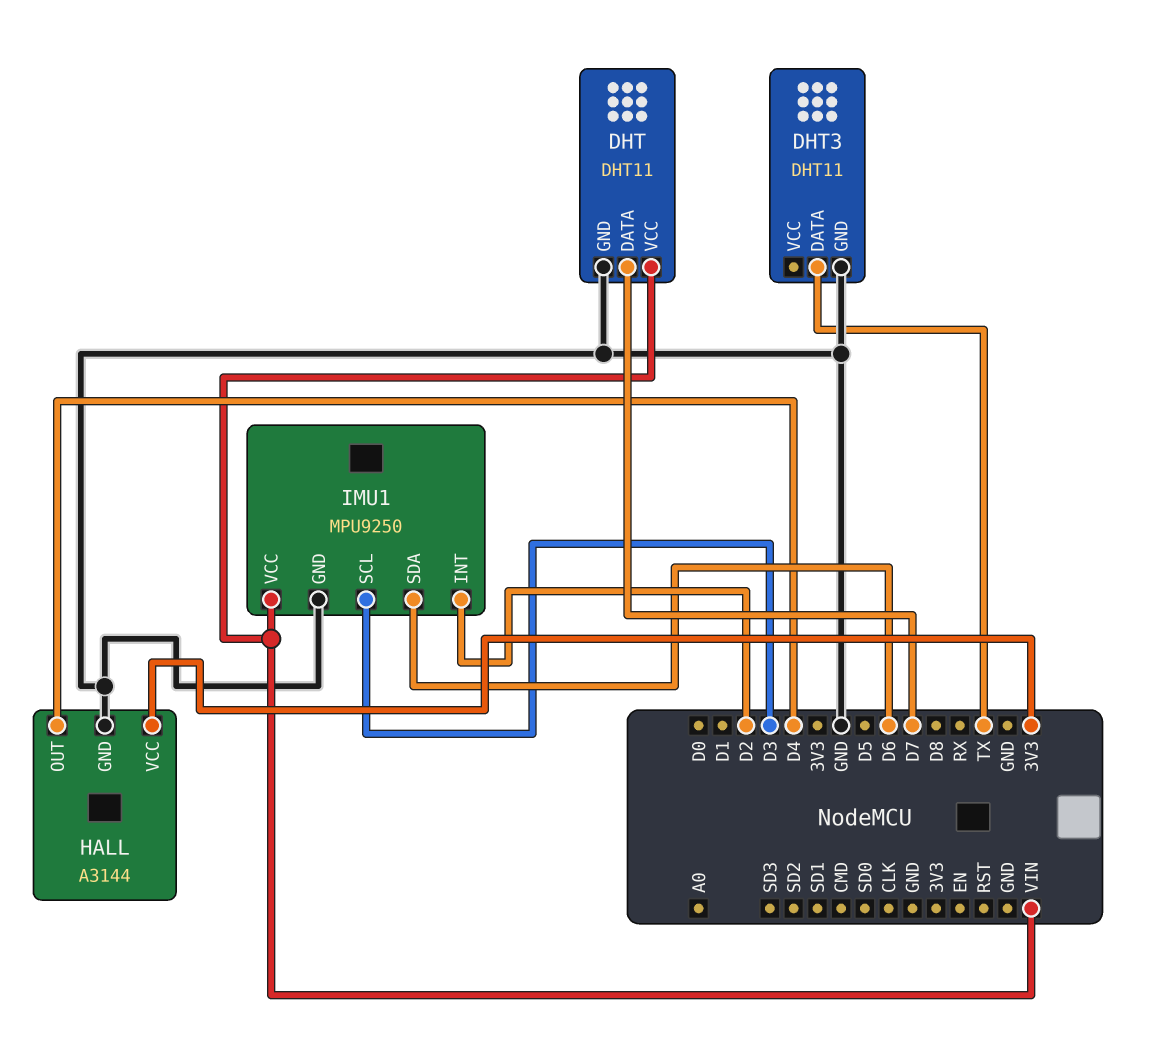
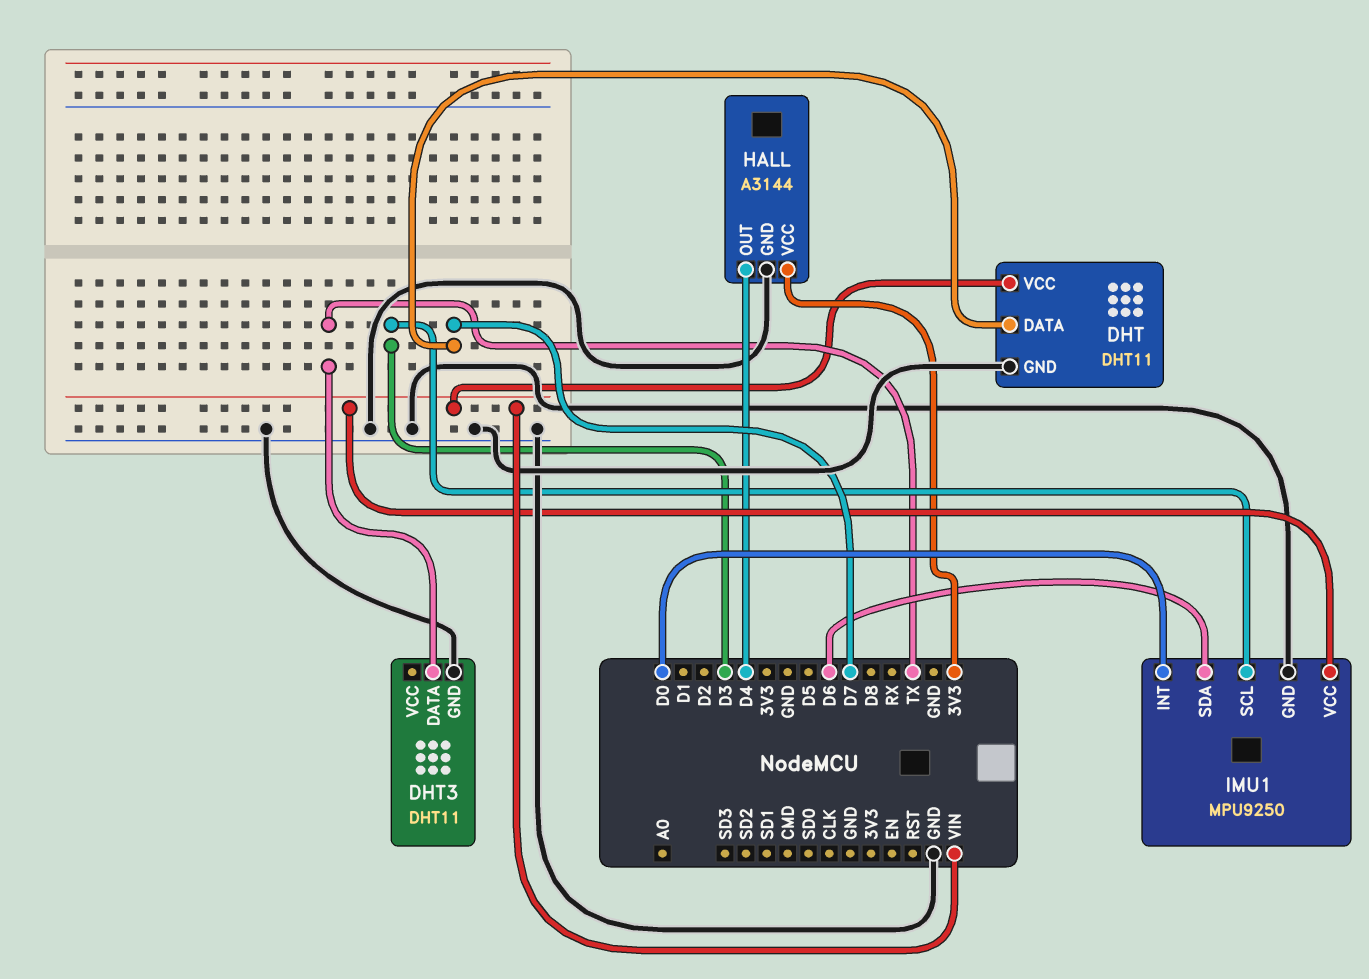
IMU1 pin INT: D2 -> D0

